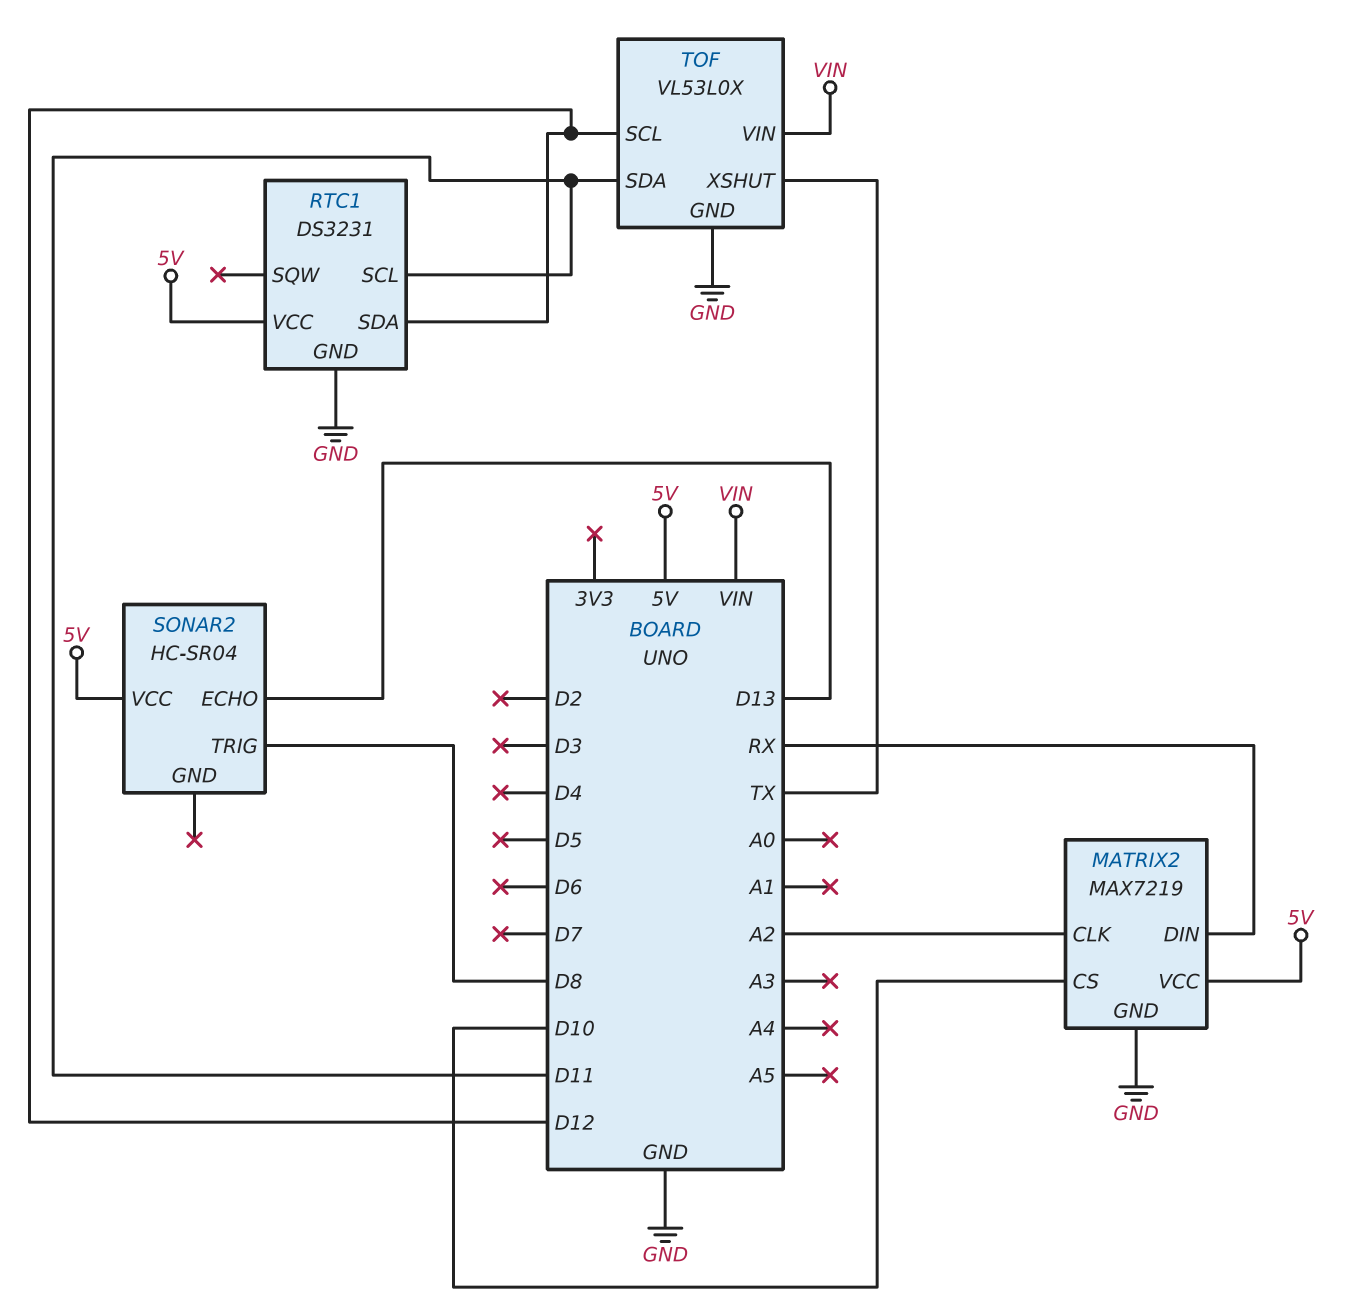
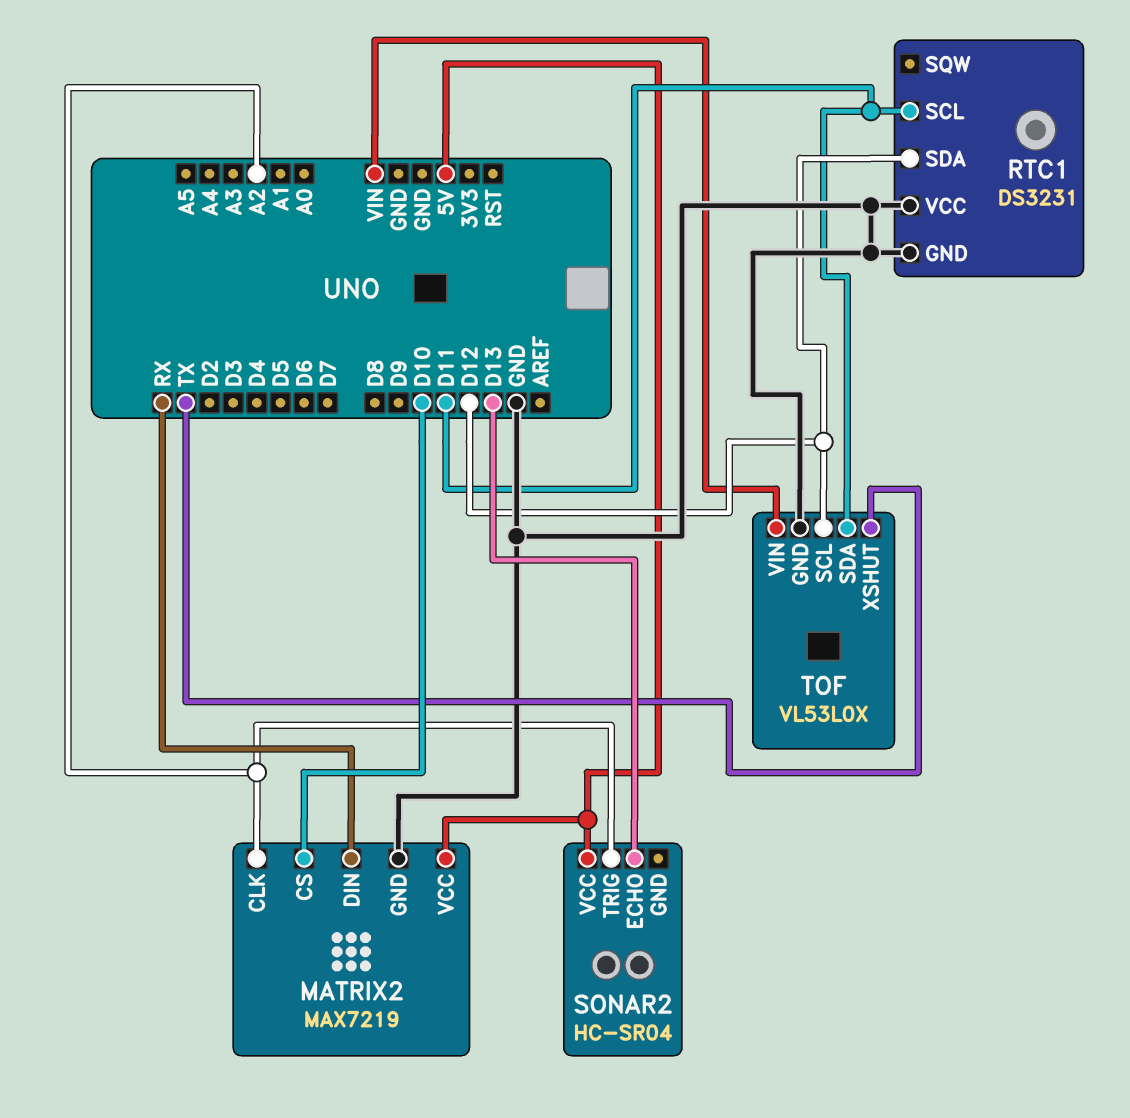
RTC1 pin VCC: 5V -> GND
SONAR2 pin TRIG: D8 -> A2

